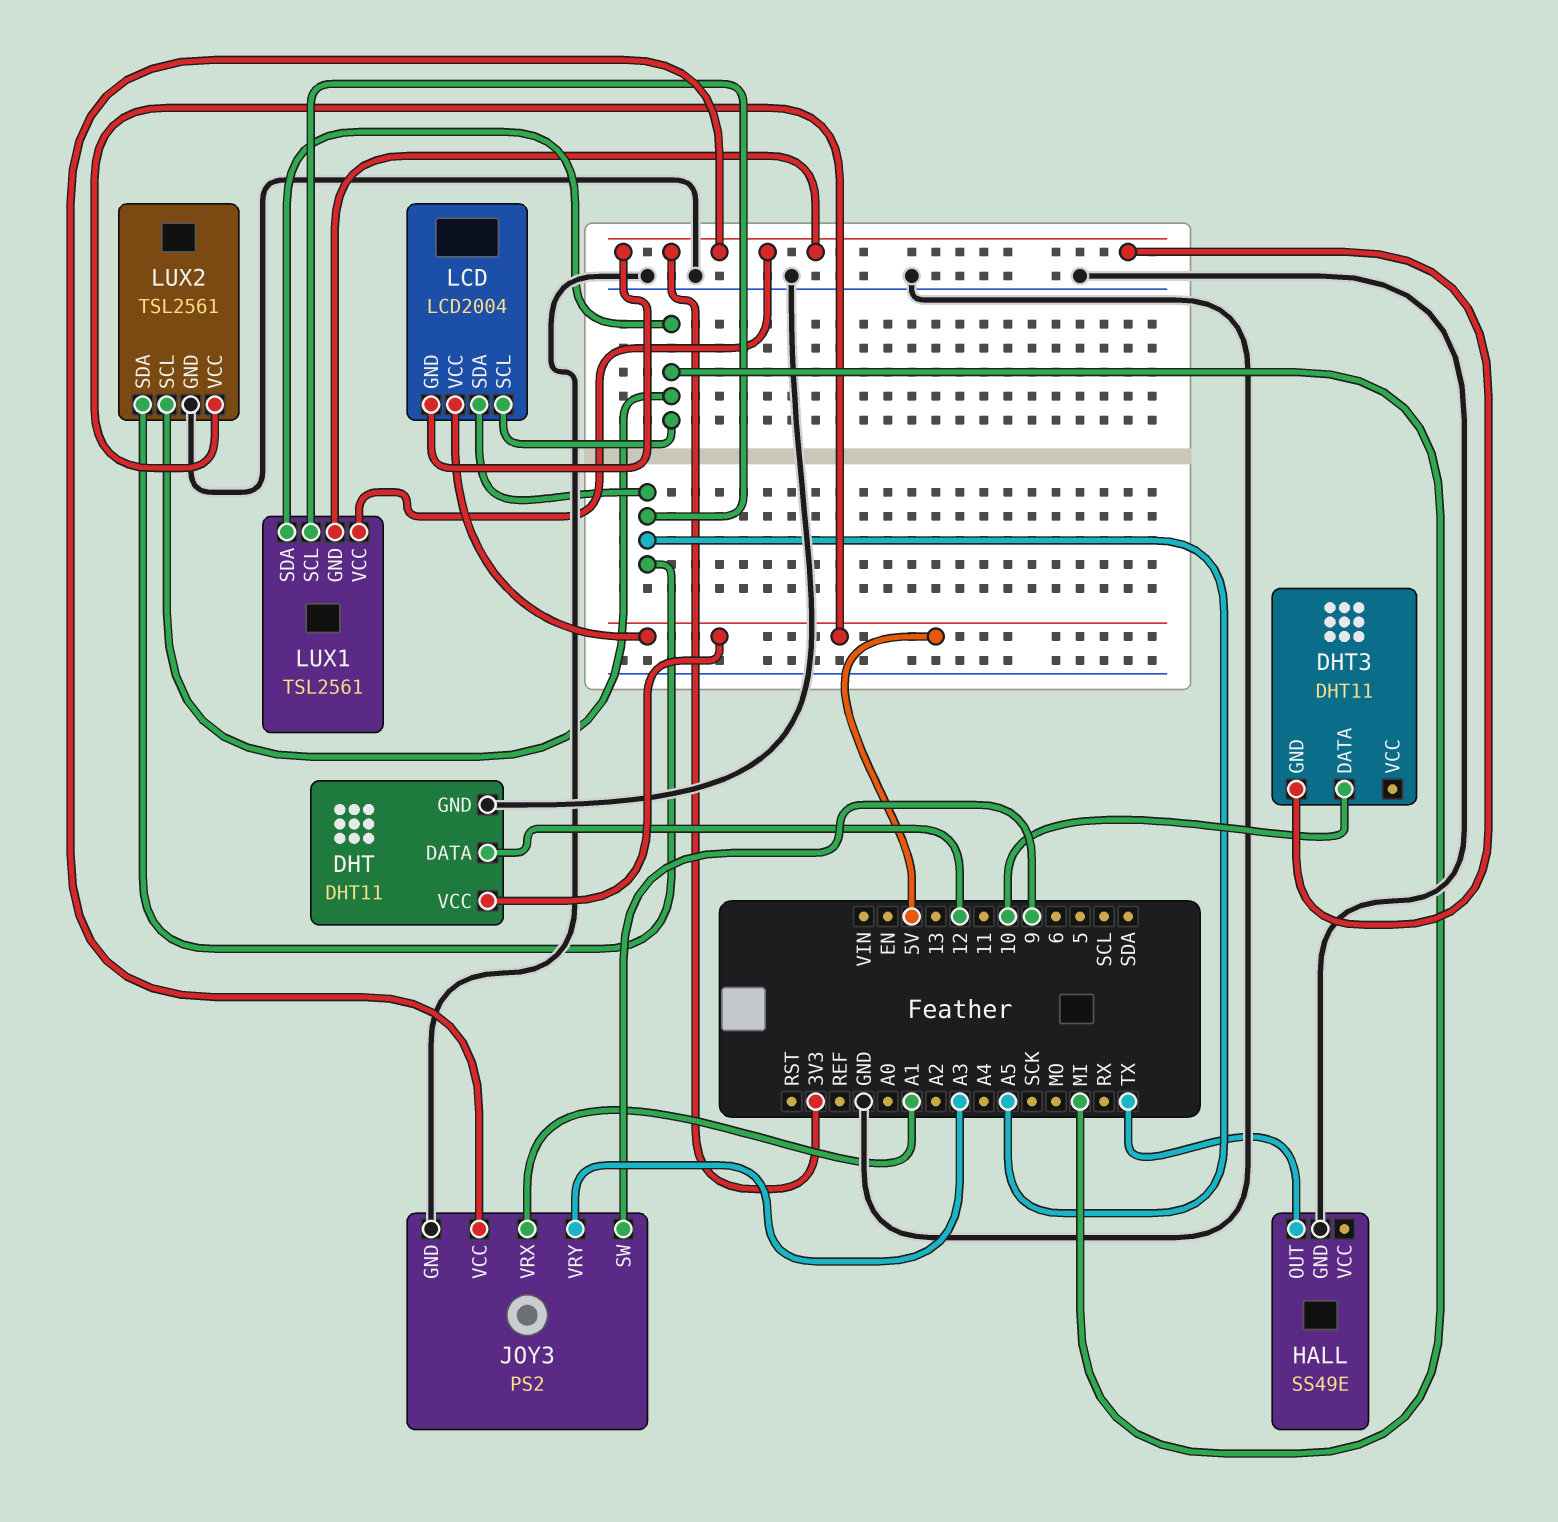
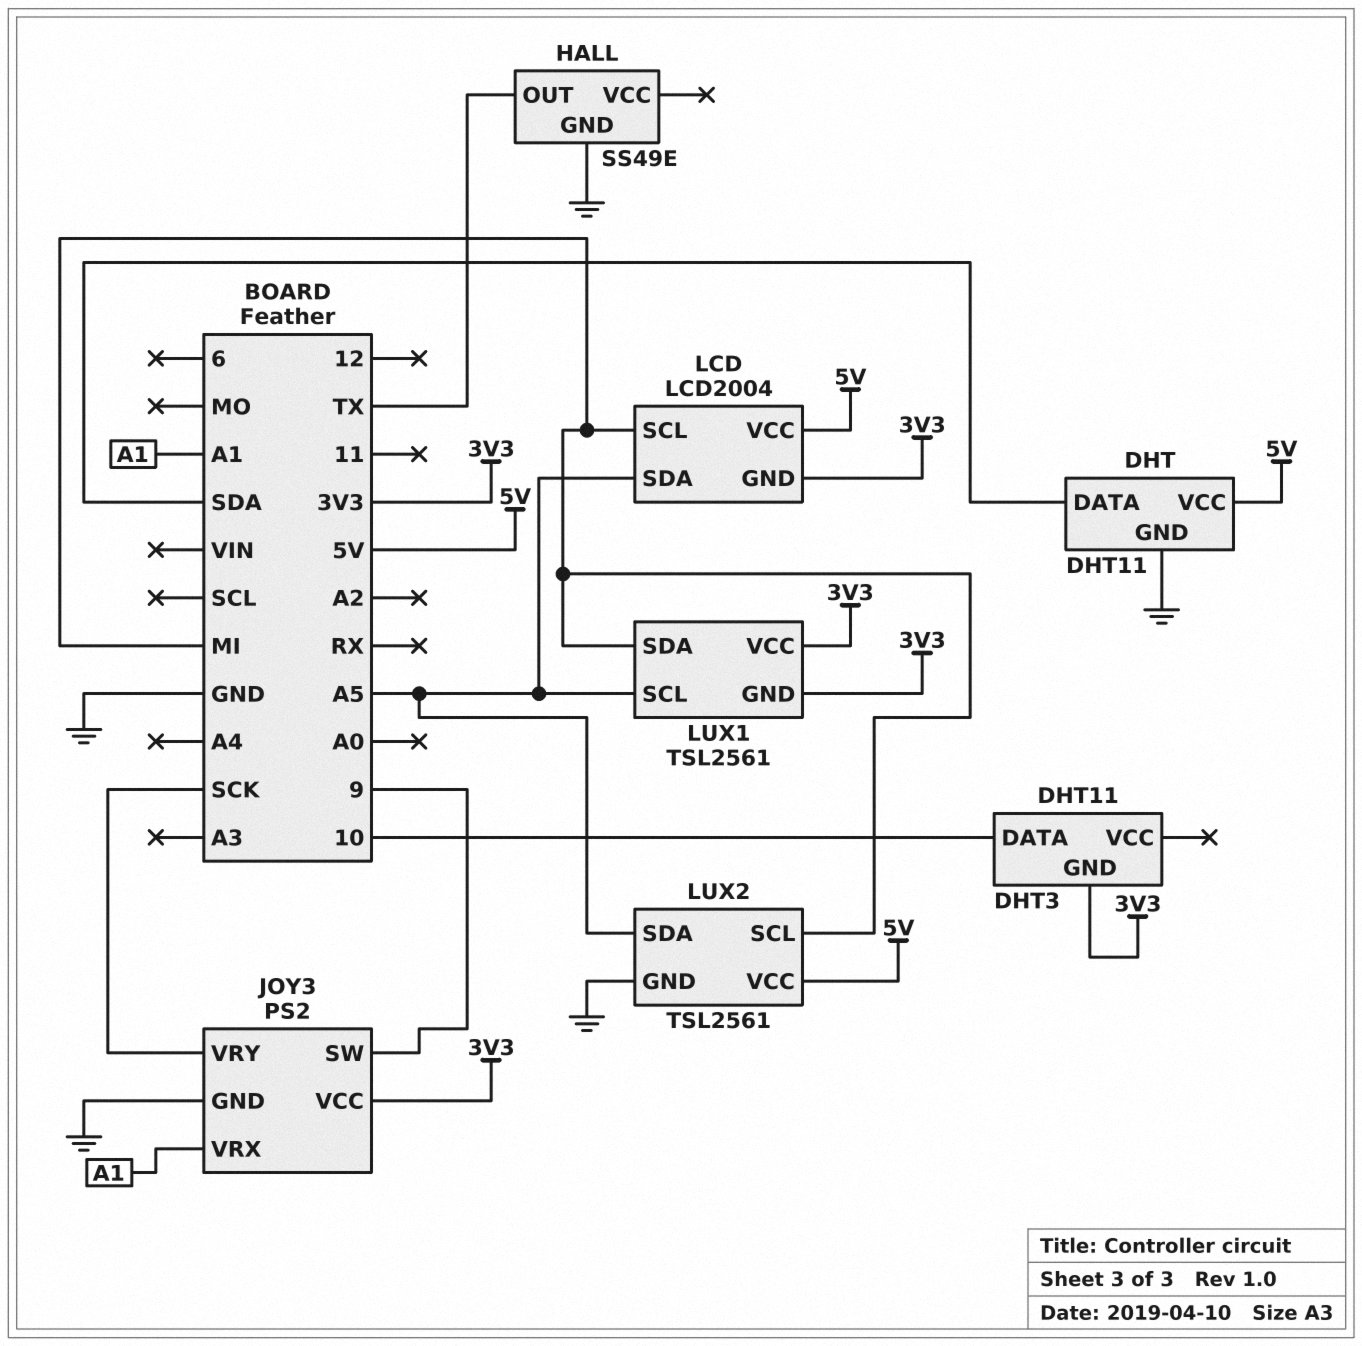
DHT pin DATA: 12 -> SDA
JOY3 pin VRY: A3 -> SCK

